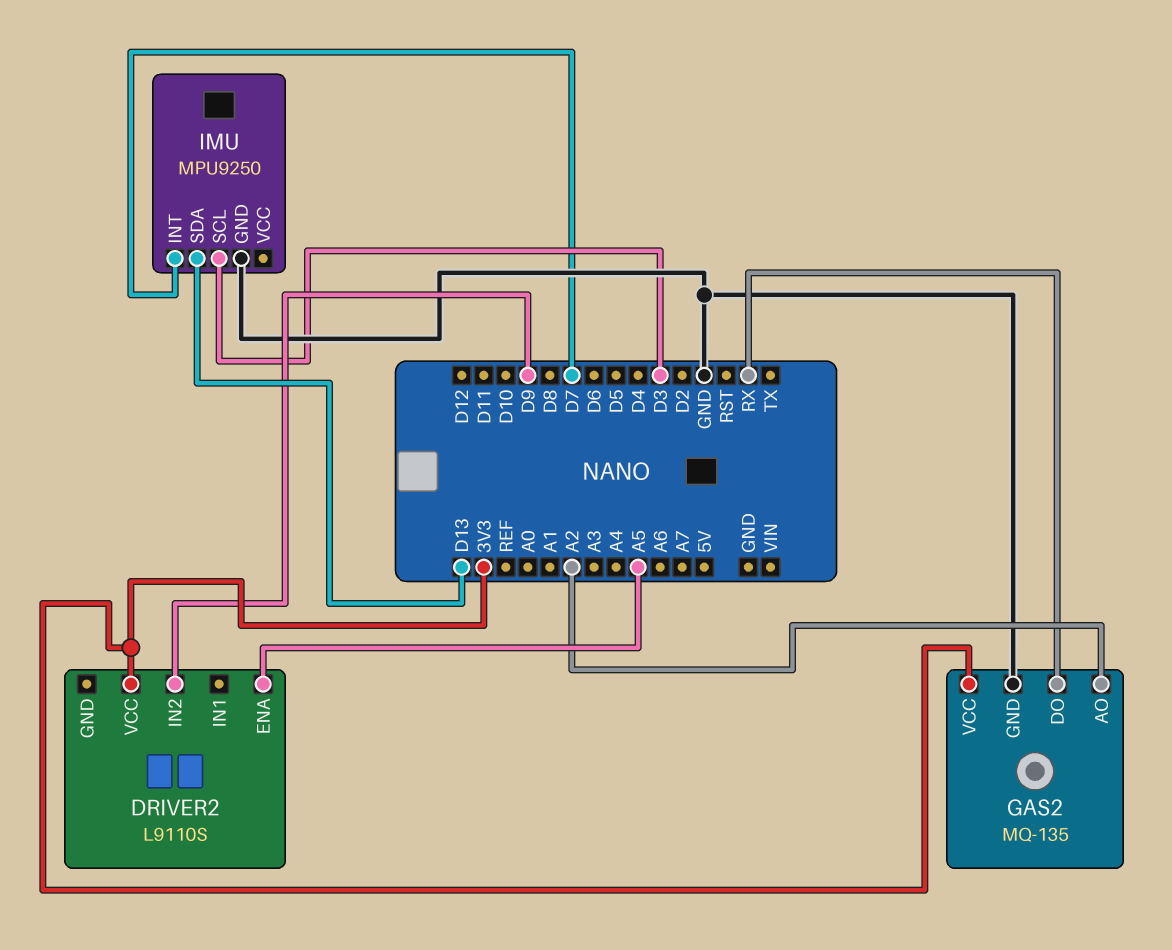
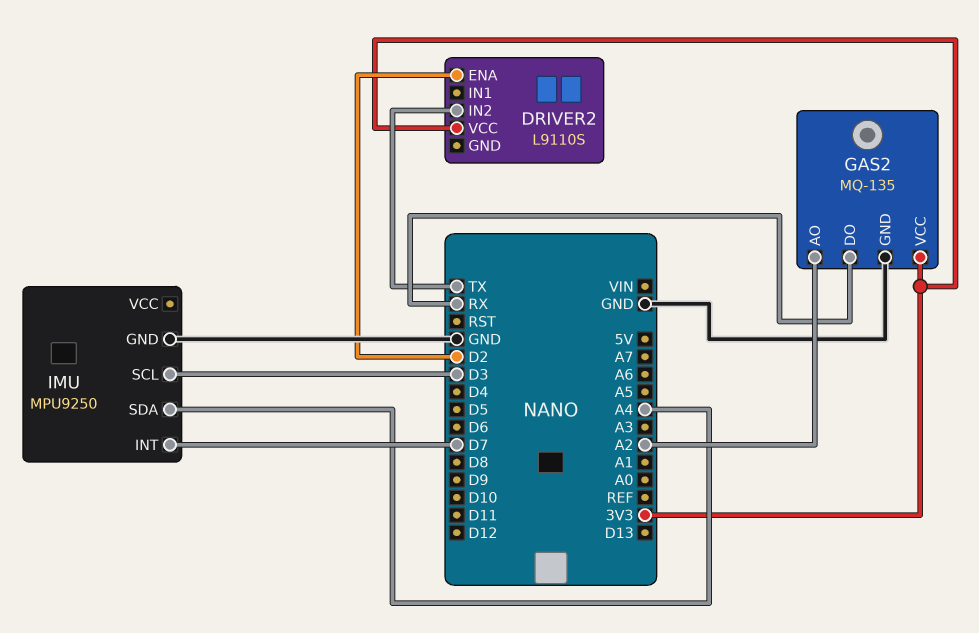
DRIVER2 pin ENA: A5 -> D2
DRIVER2 pin IN2: D9 -> TX
IMU pin SDA: D13 -> A4

